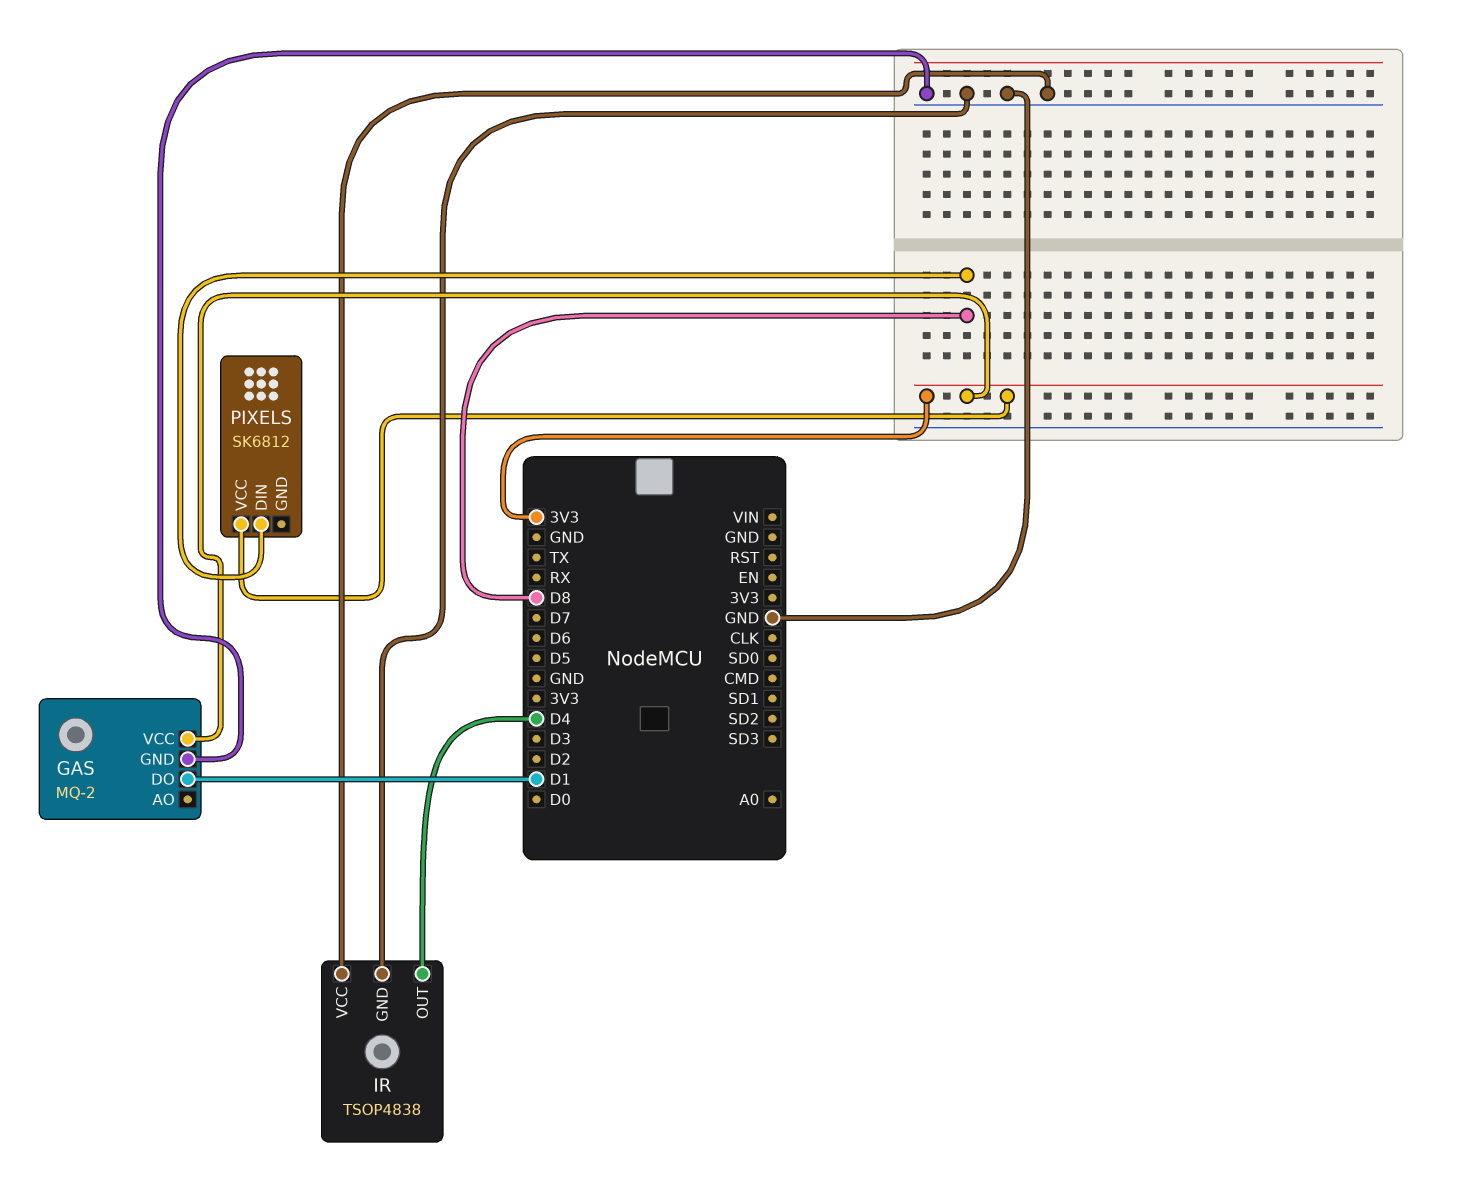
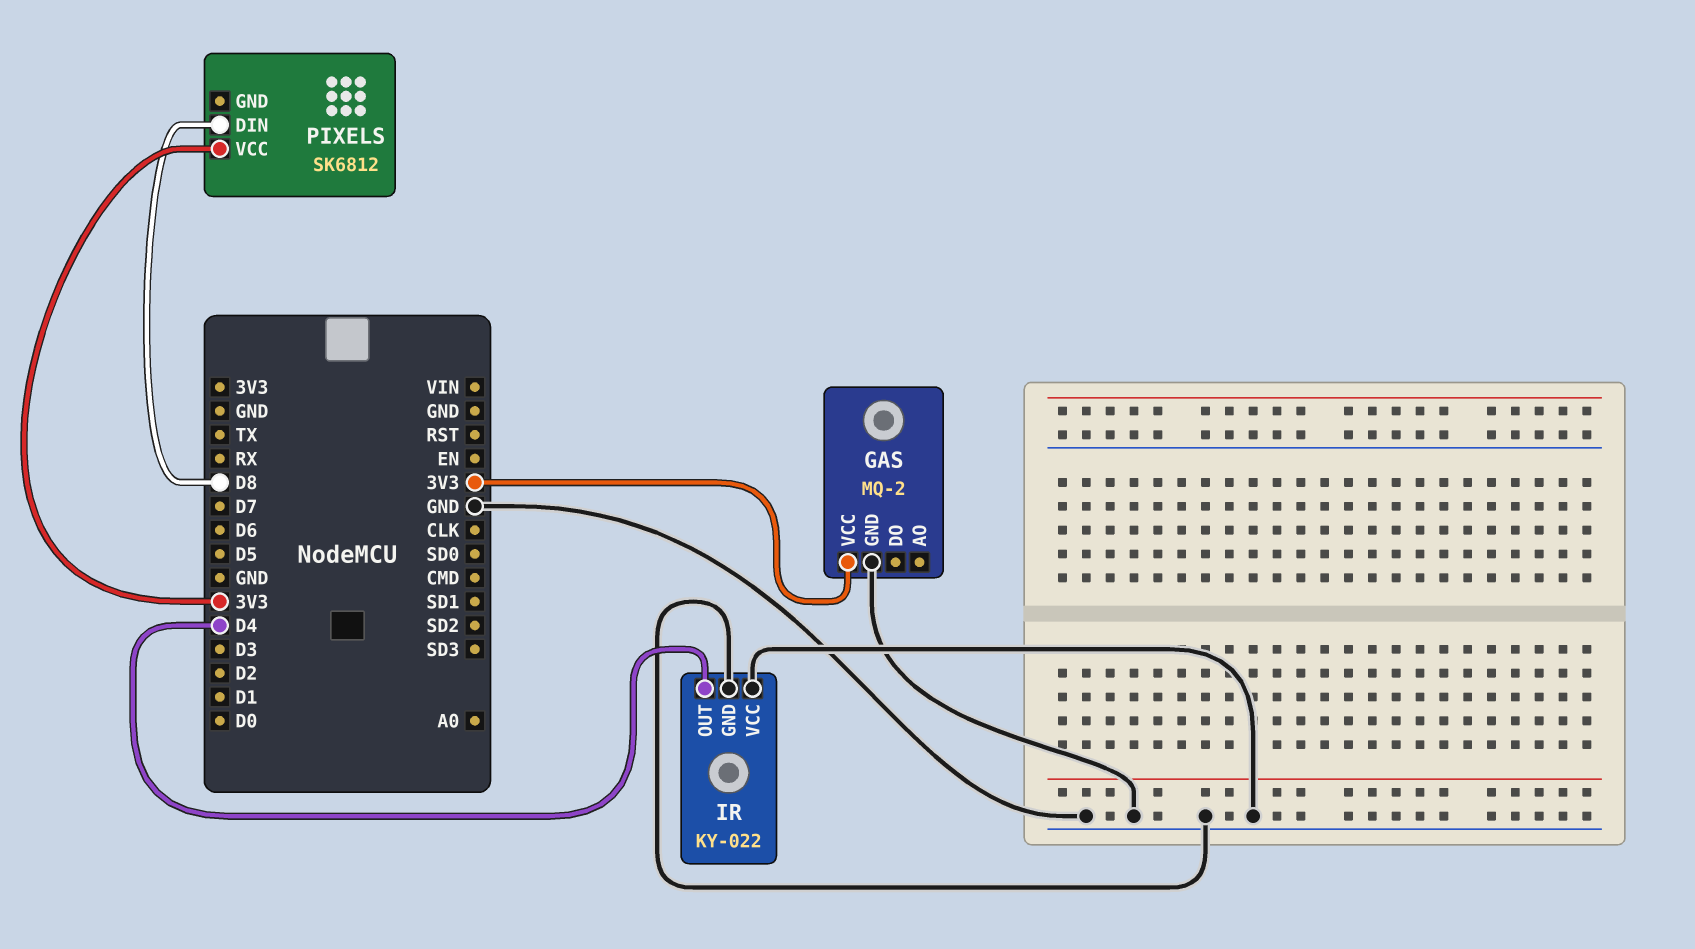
GAS pin DO: D1 -> none
IR: TSOP4838 -> KY-022

